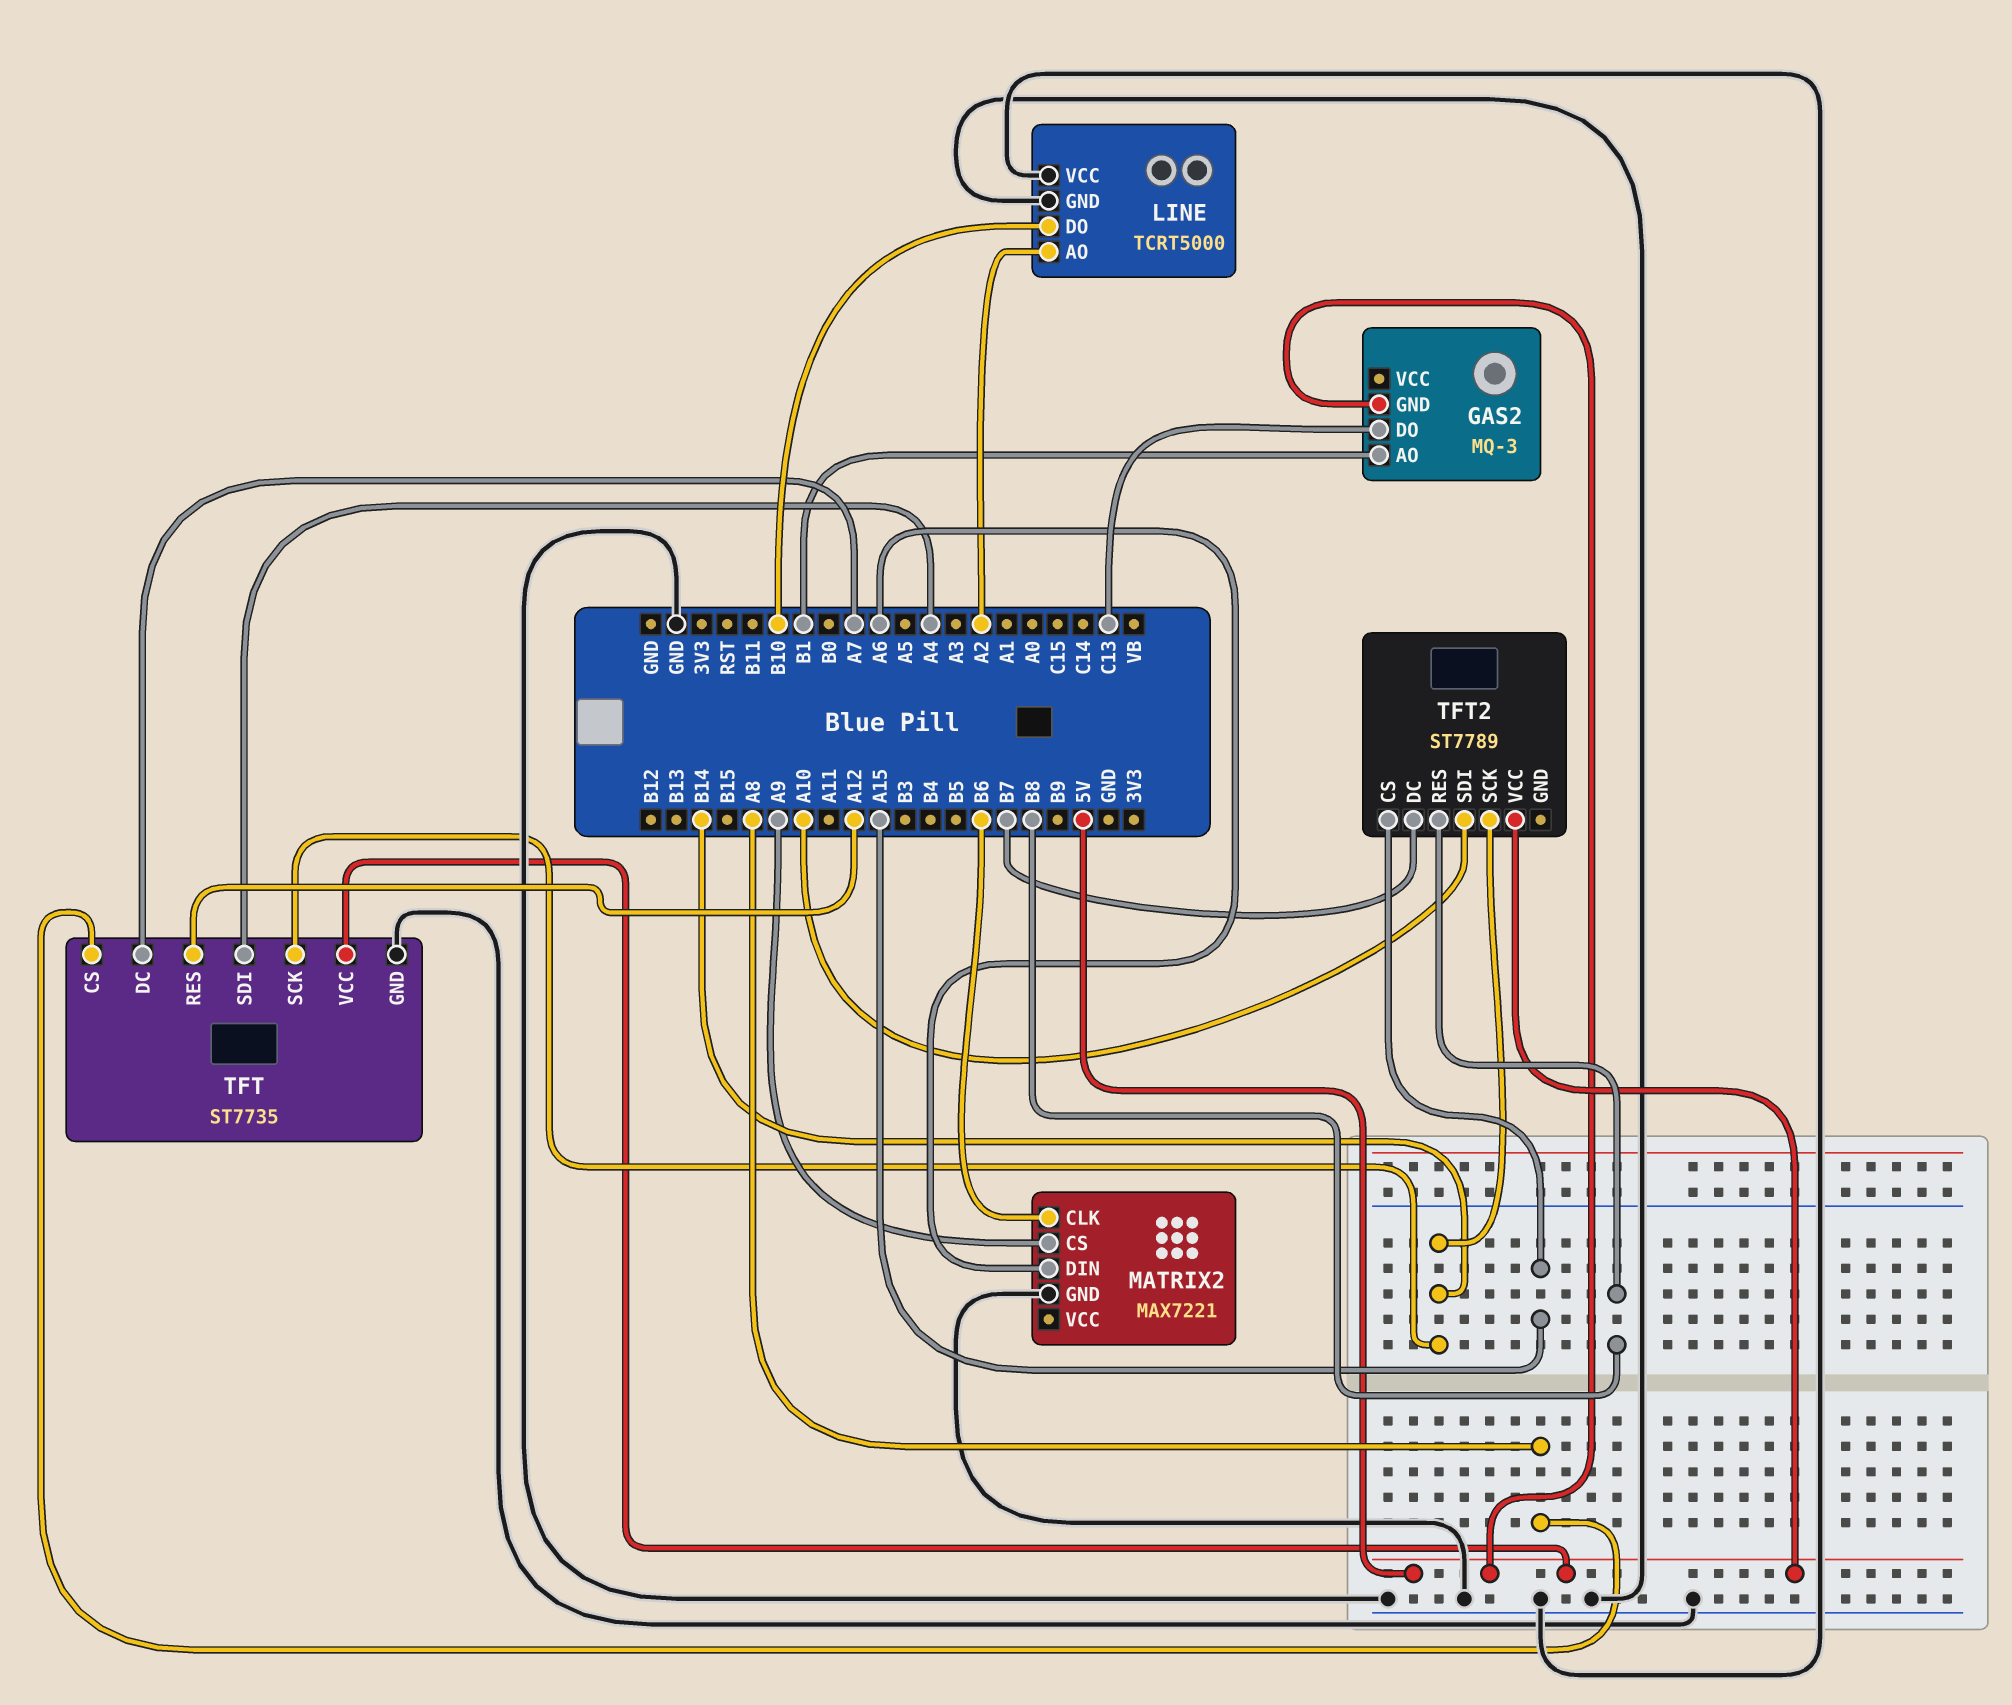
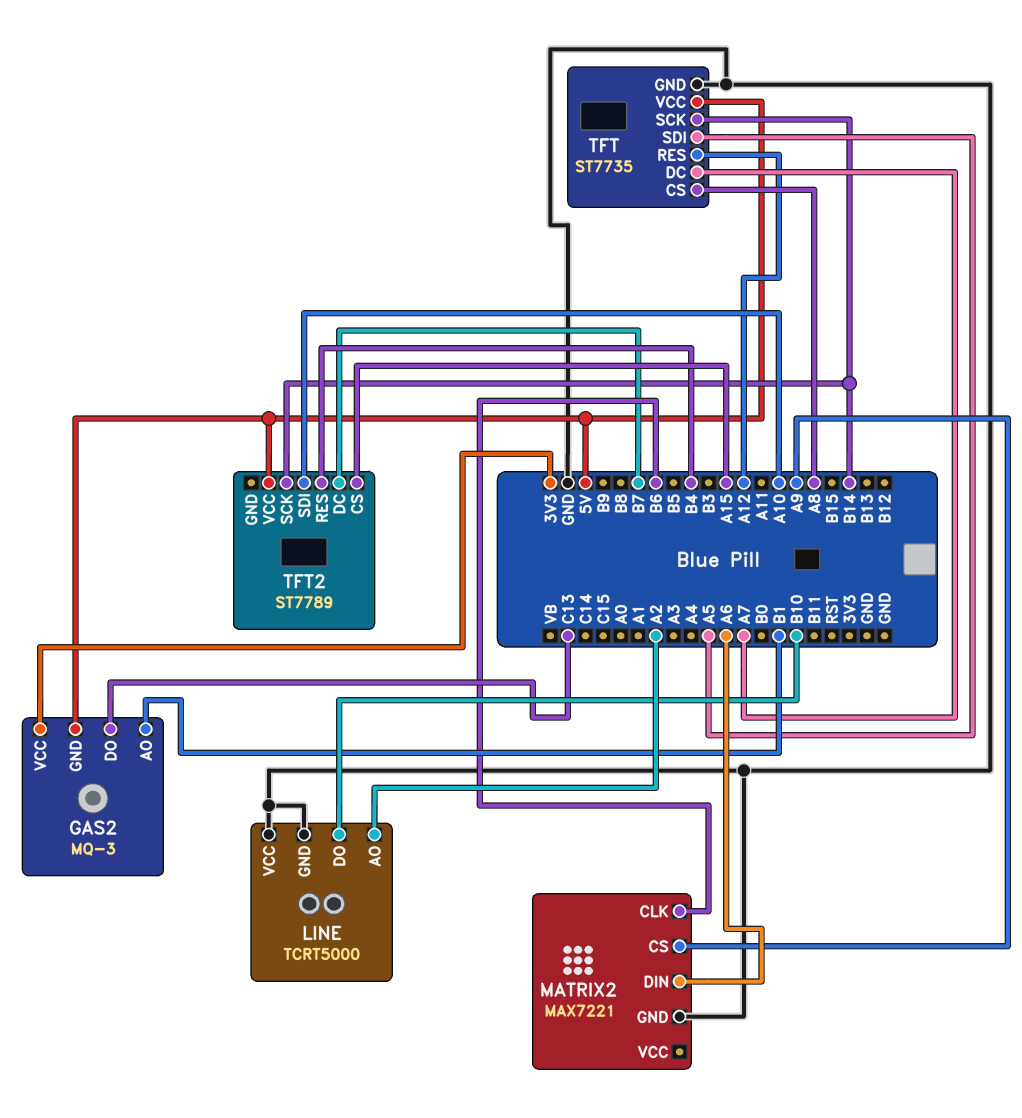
GAS2 pin VCC: none -> 3V3
TFT pin SDI: A4 -> A5
TFT2 pin RES: B8 -> B4

